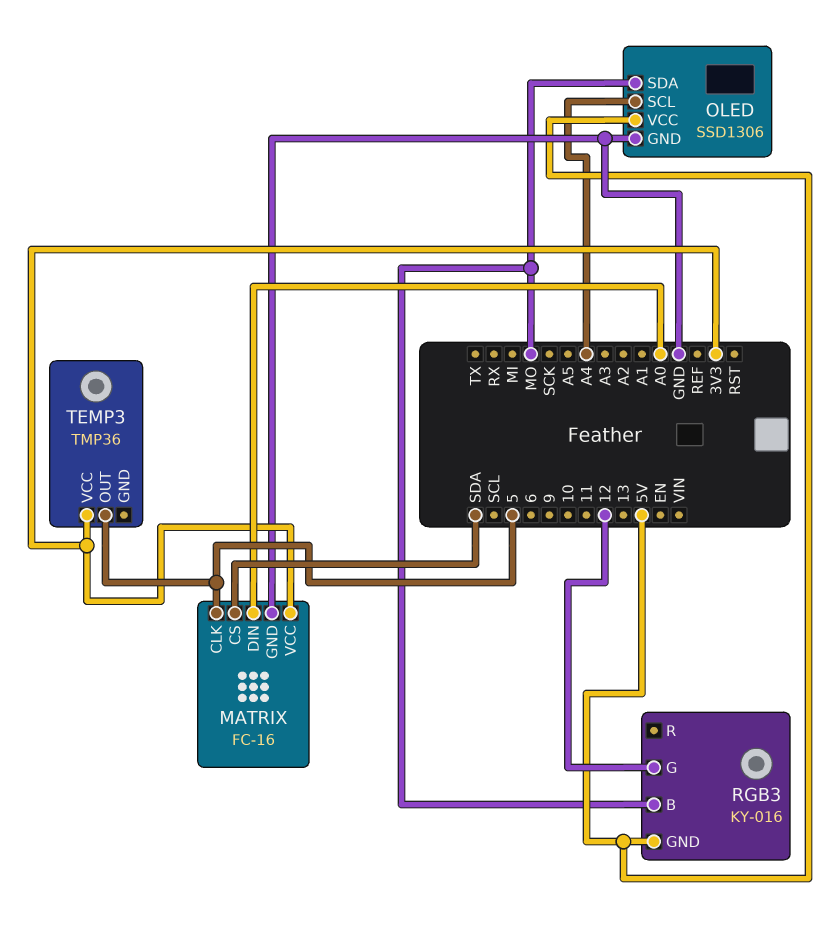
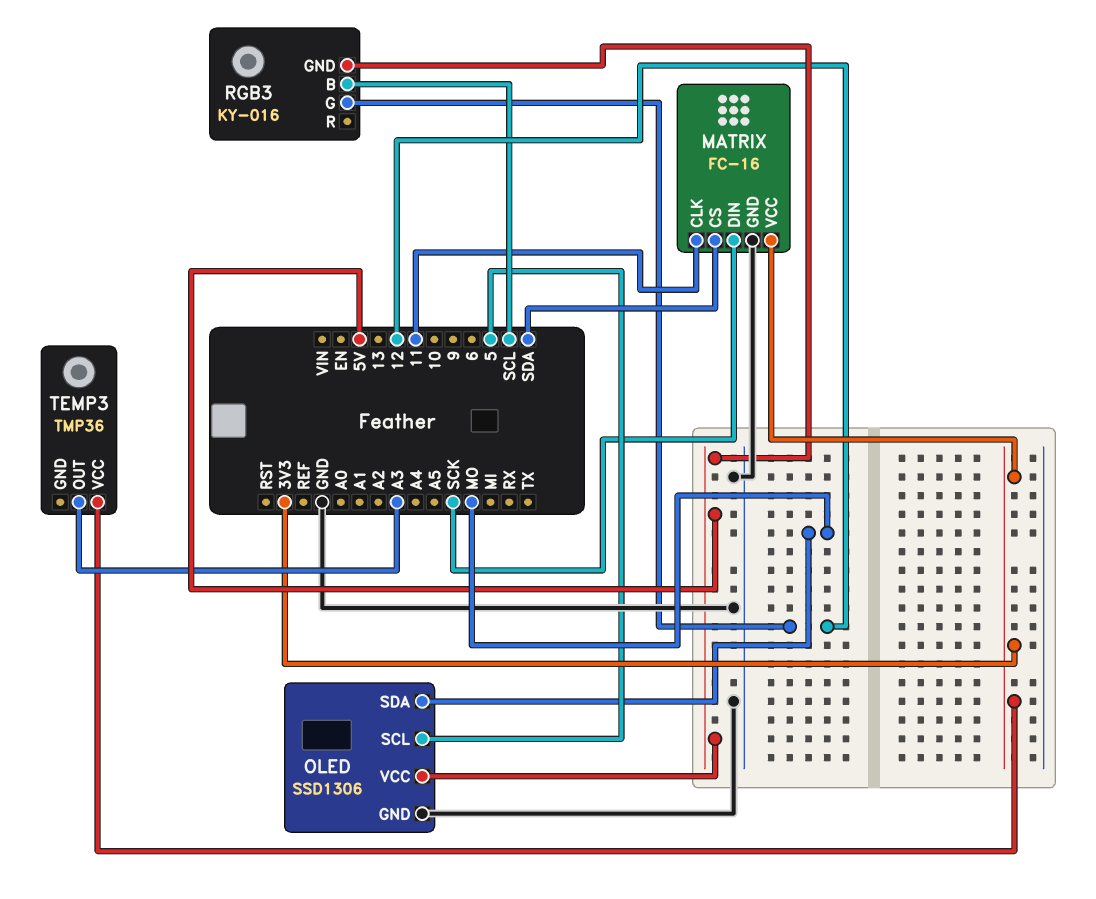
MATRIX pin CLK: 5 -> 11
MATRIX pin DIN: A0 -> SCK
OLED pin SCL: A4 -> 5
RGB3 pin B: MO -> SCL
TEMP3 pin OUT: 5 -> A3

